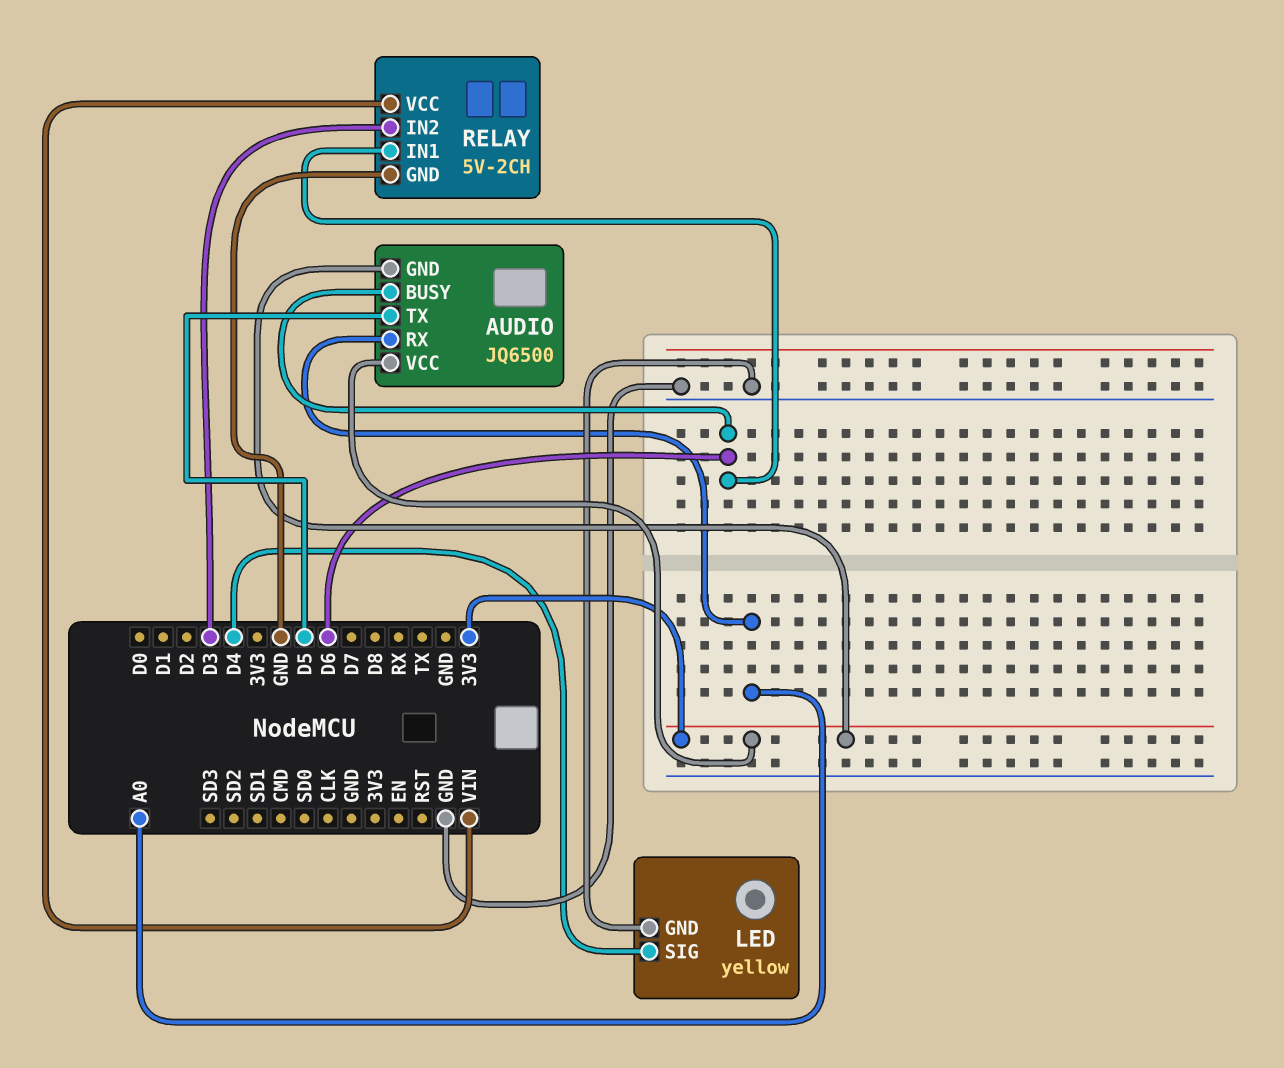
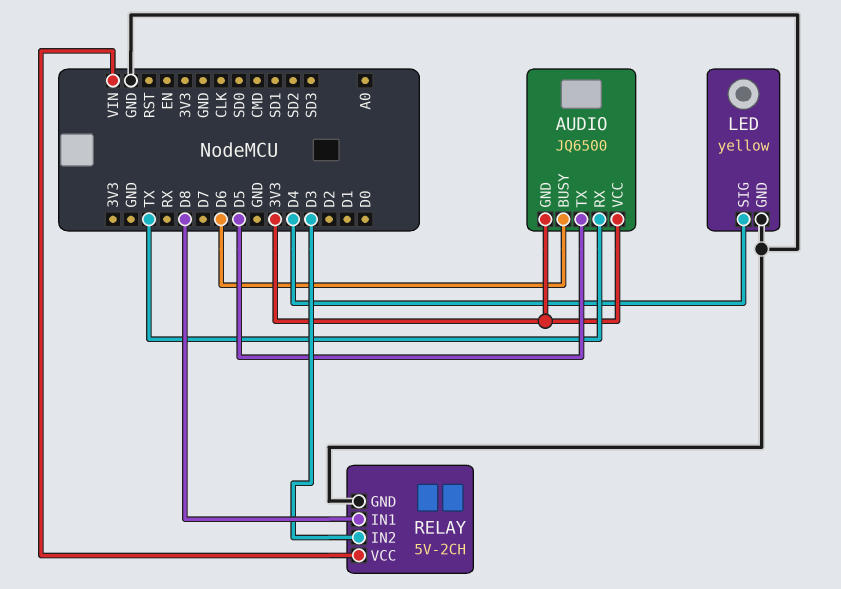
AUDIO pin RX: A0 -> TX
RELAY pin IN1: D6 -> D8

